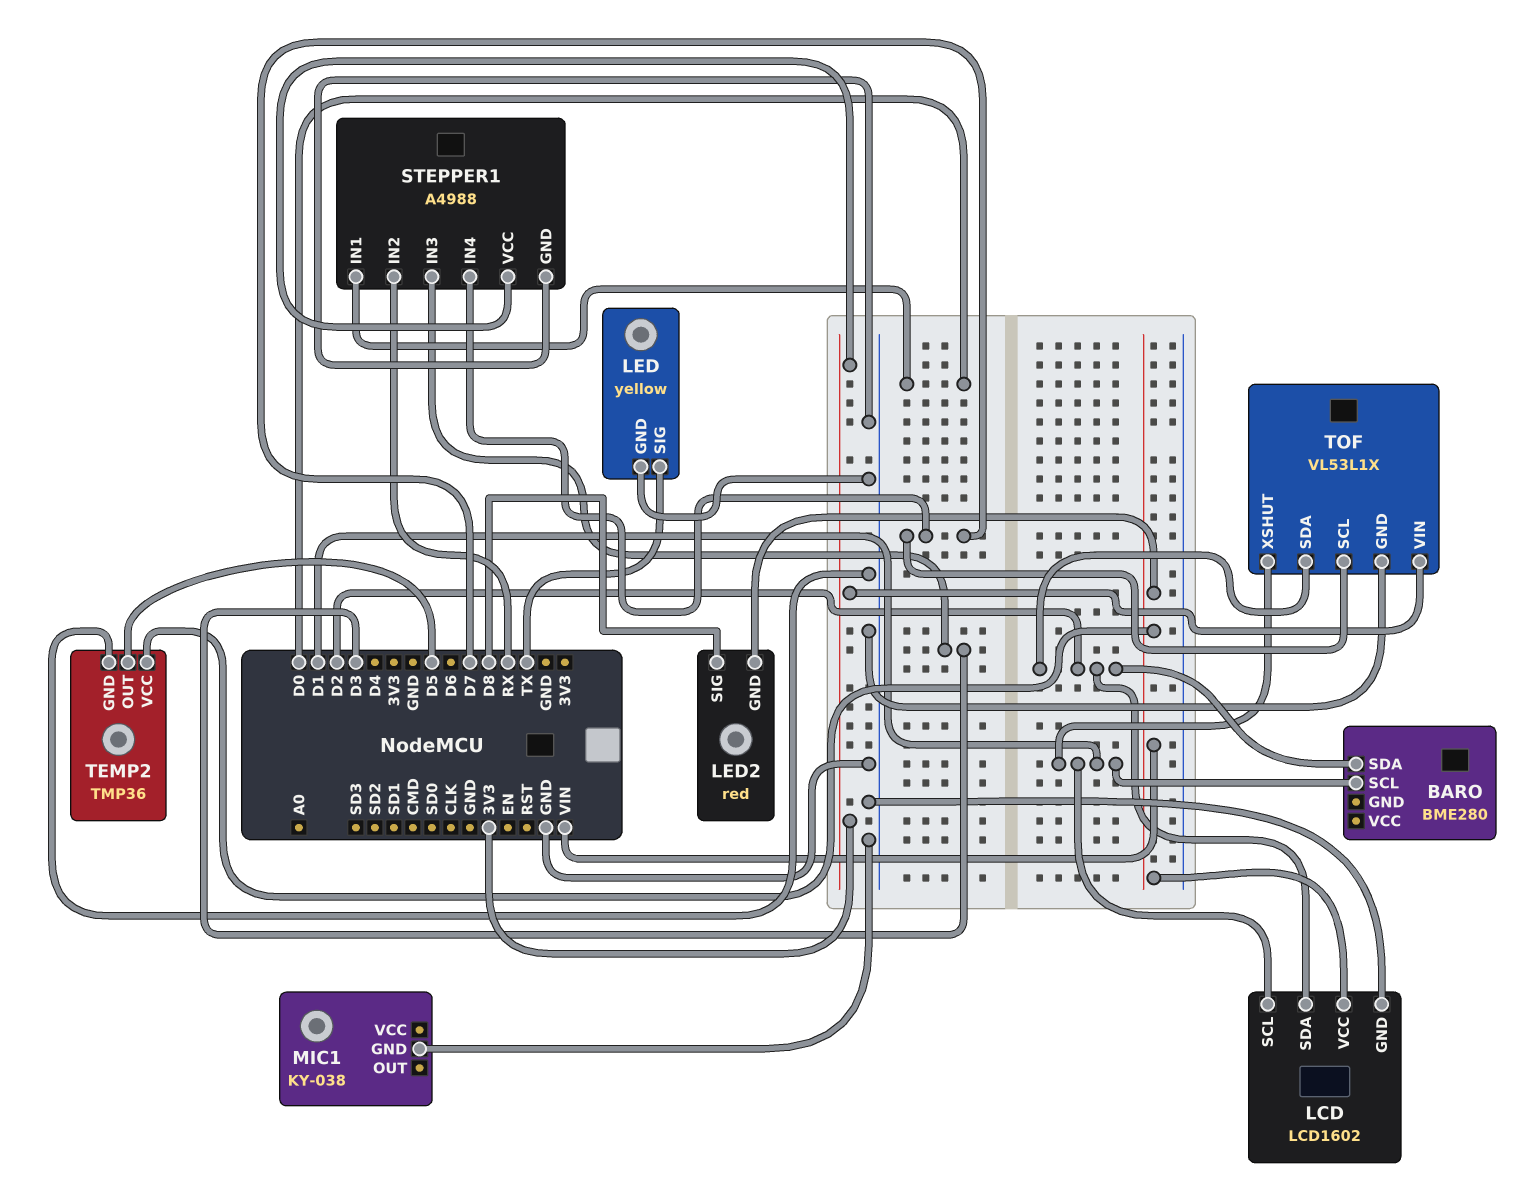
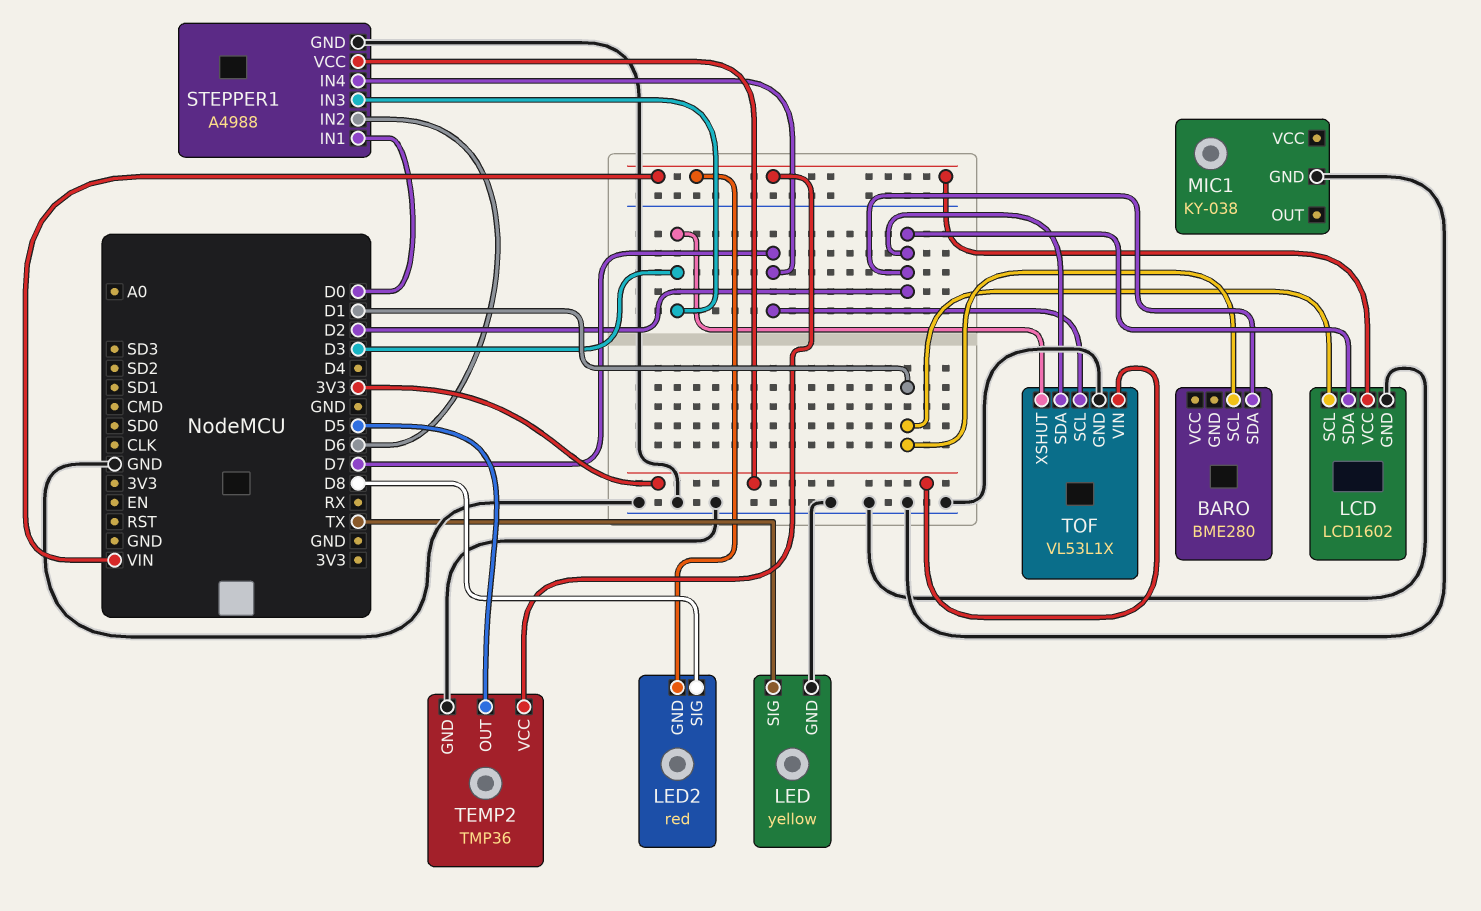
STEPPER1 pin IN2: RX -> D6
TOF pin XSHUT: D1 -> D3

